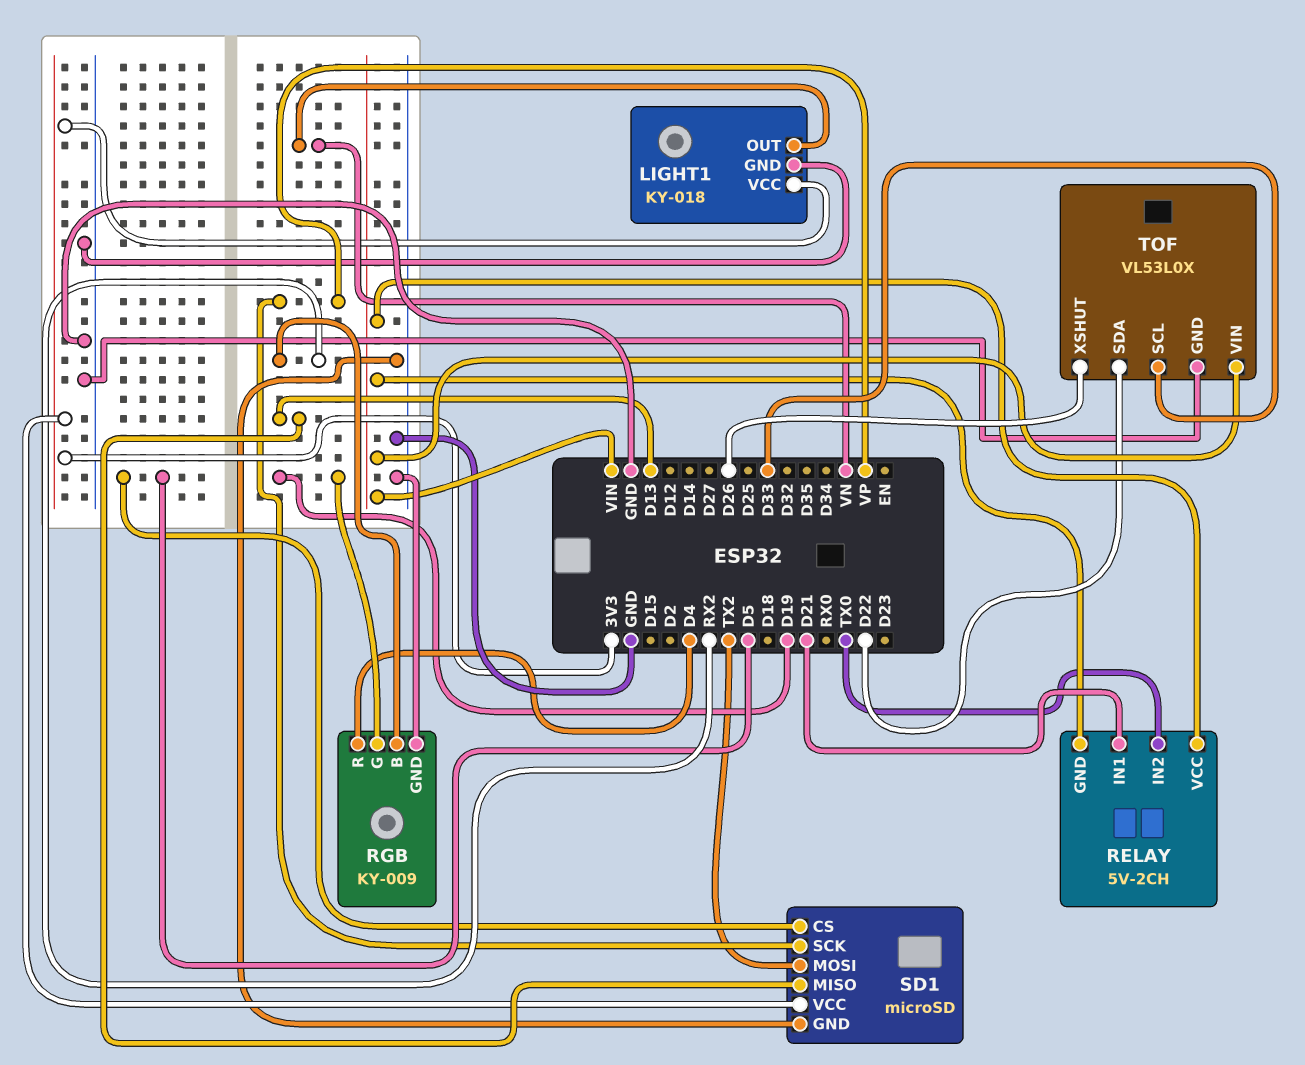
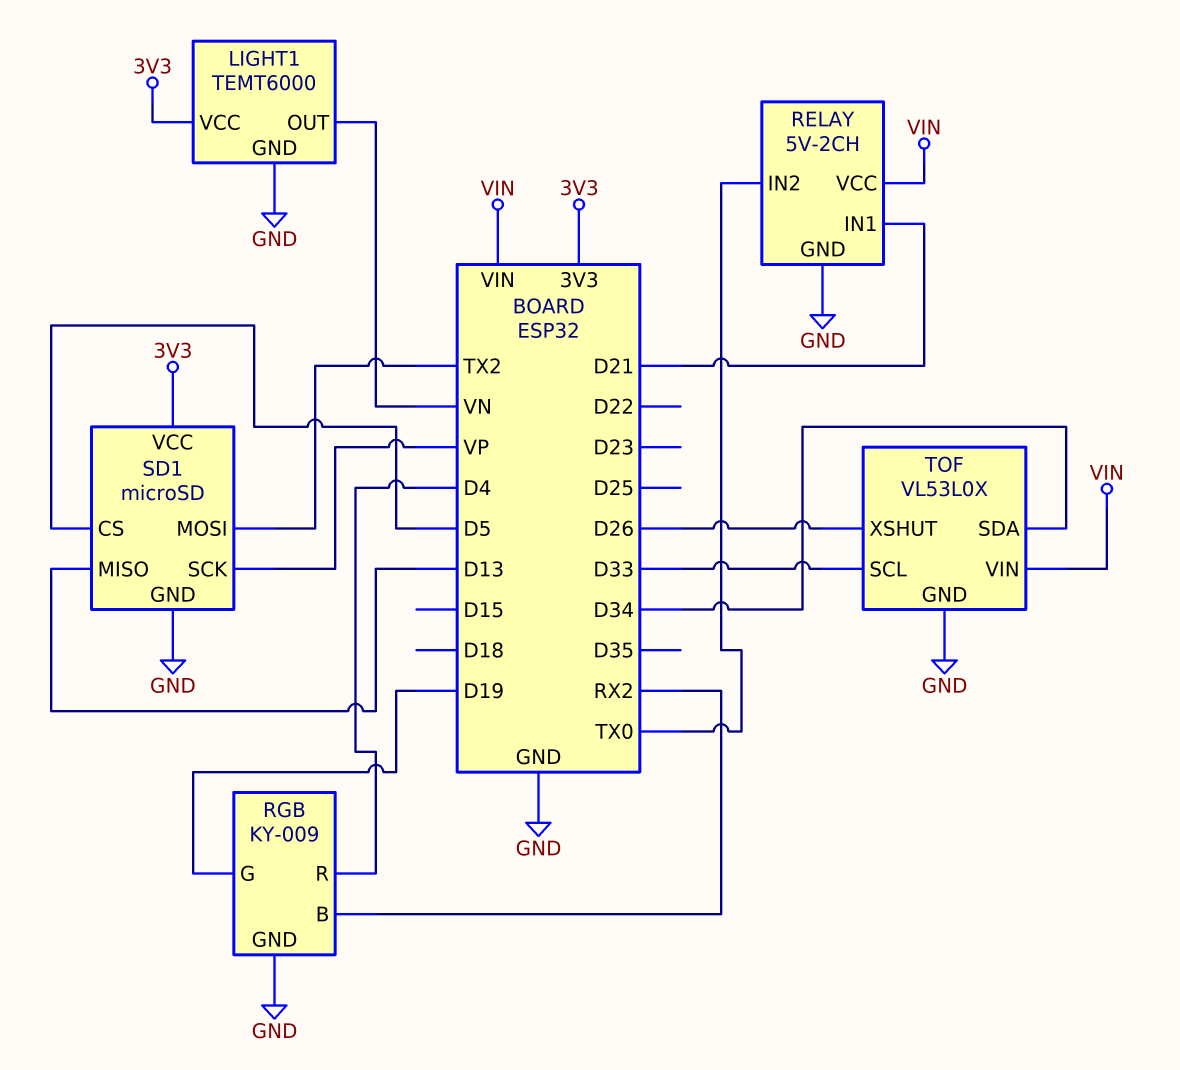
LIGHT1: KY-018 -> TEMT6000
RELAY pin GND: VIN -> GND
TOF pin SDA: D22 -> D34

